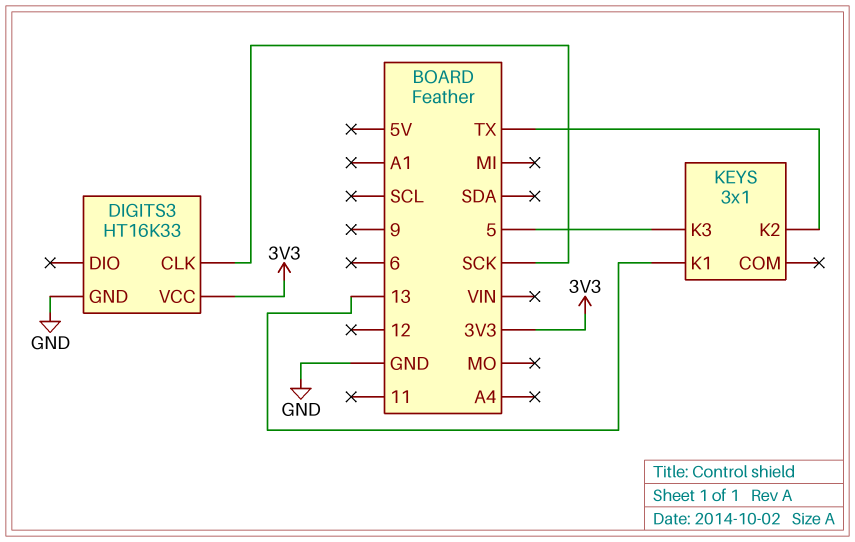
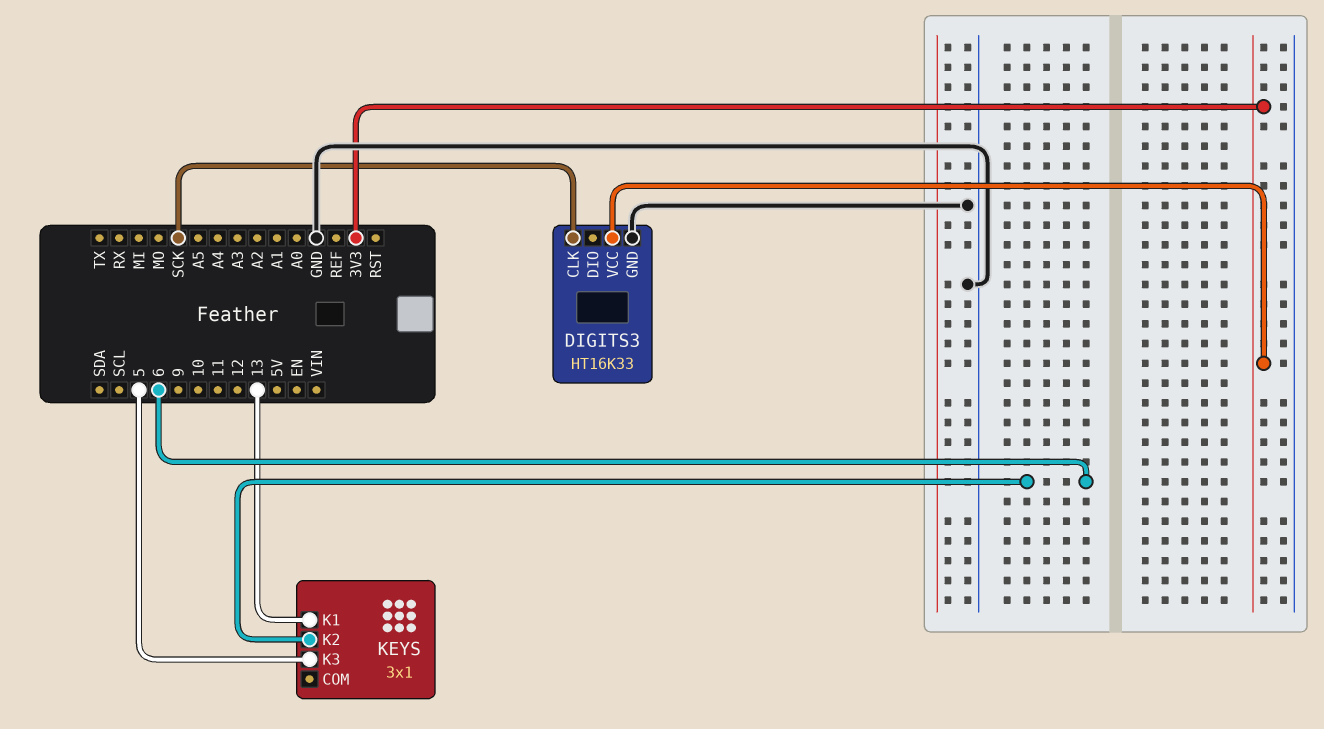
KEYS pin K2: TX -> 6

